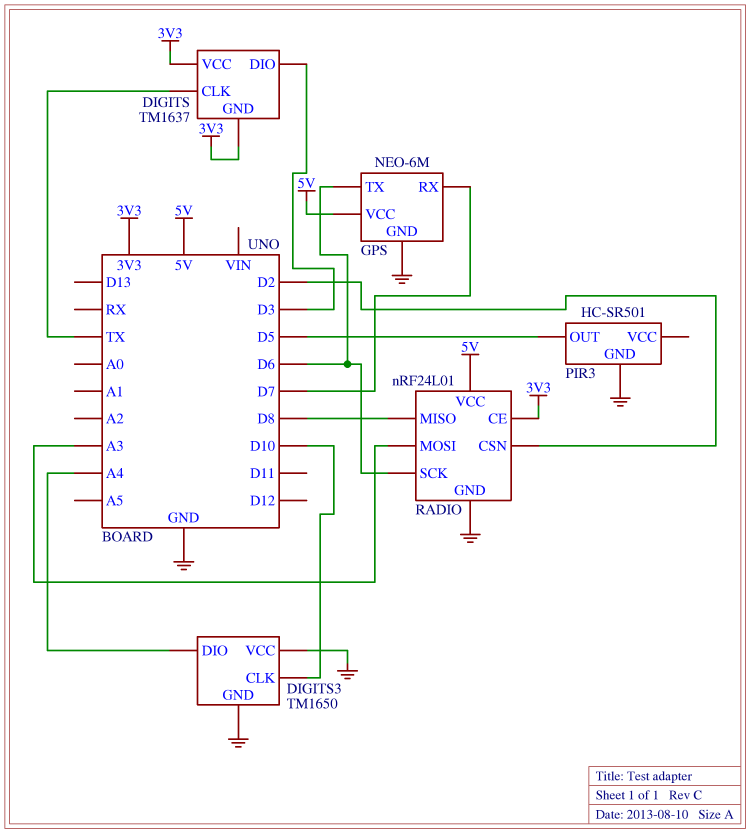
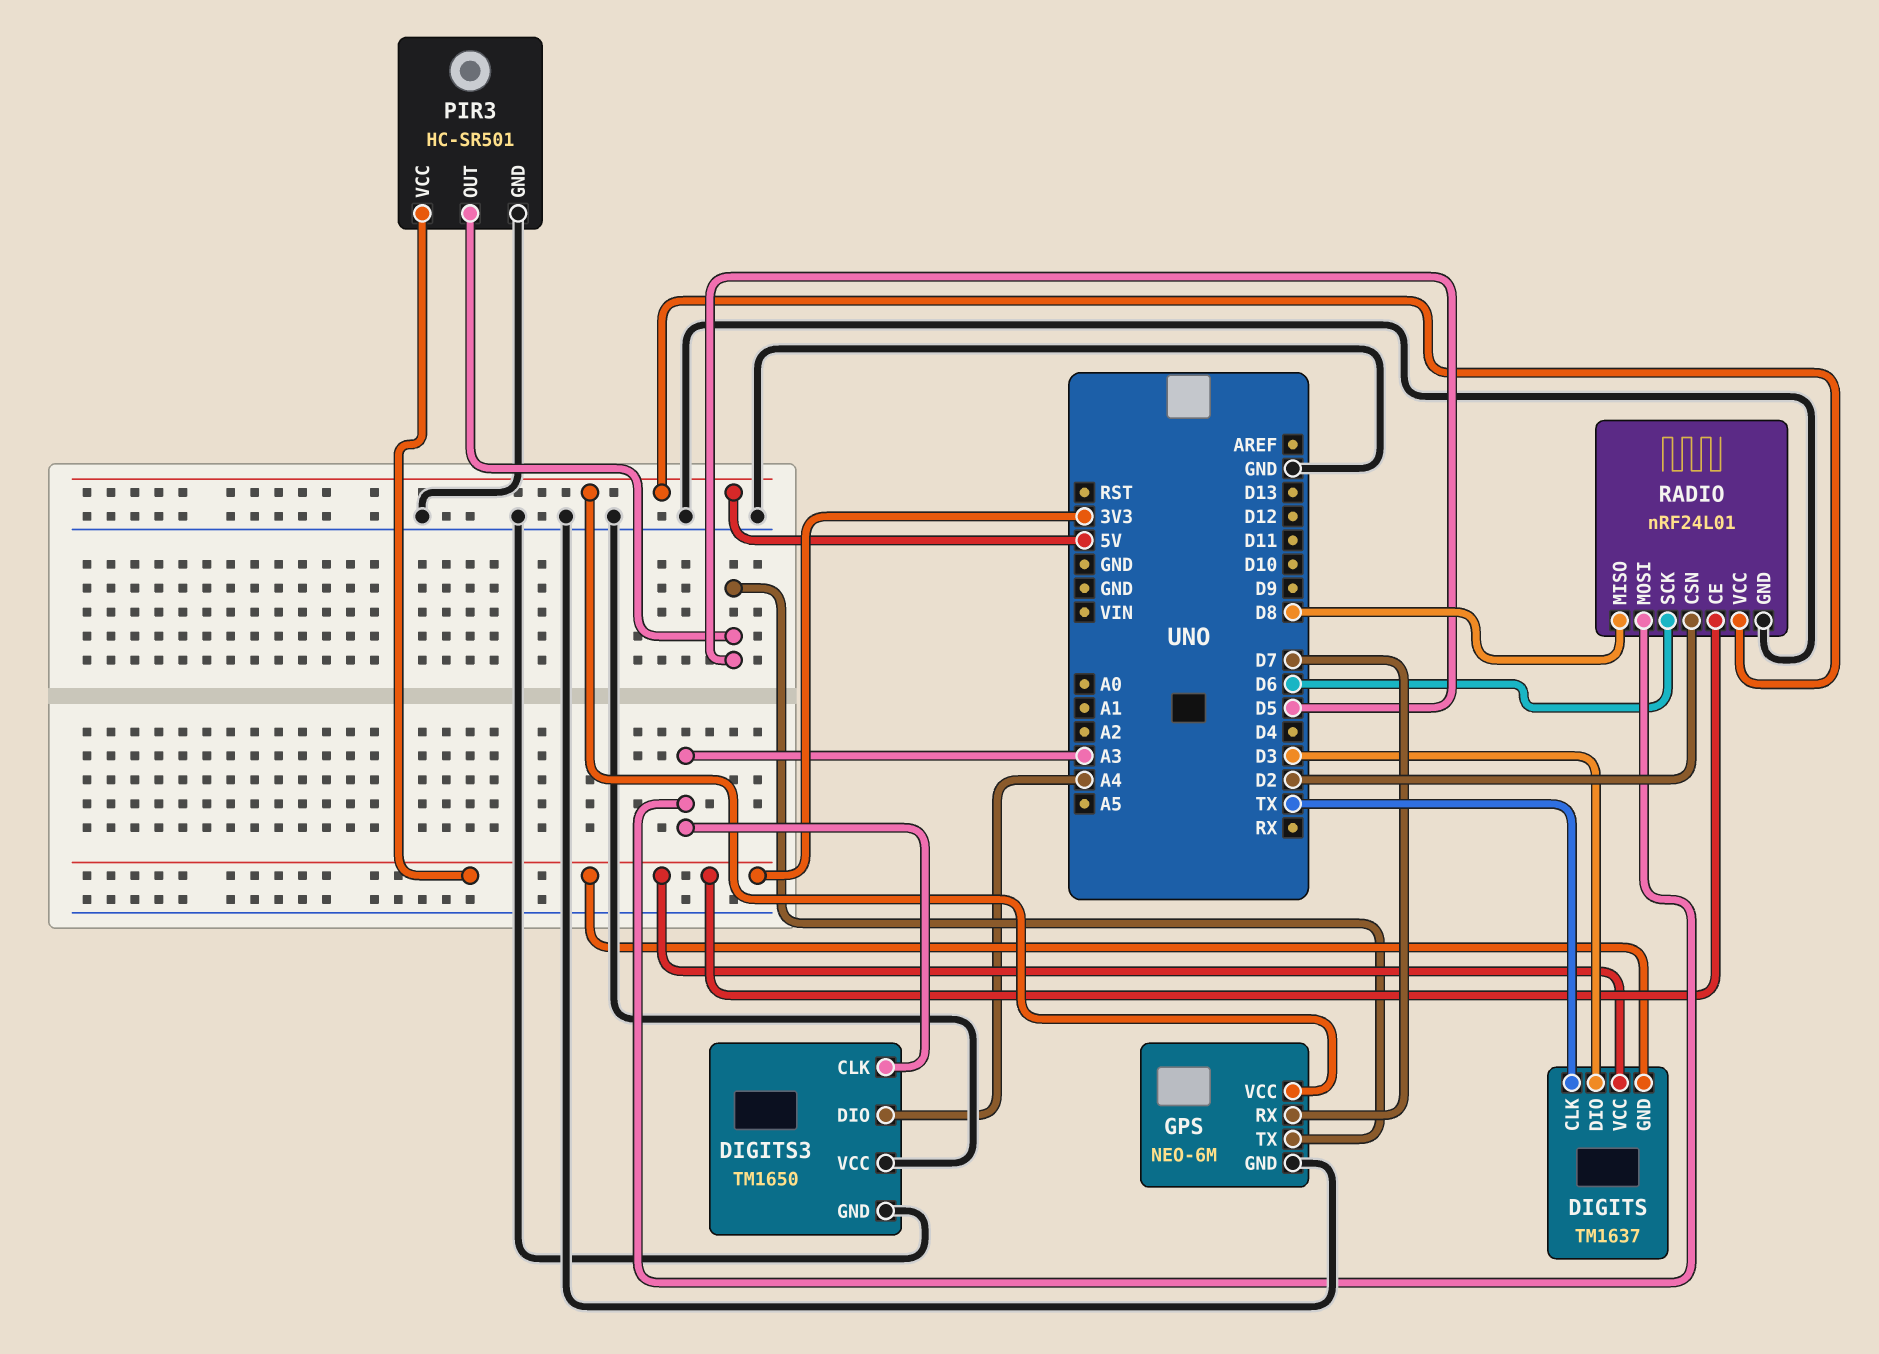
DIGITS3 pin CLK: D10 -> A3
GPS pin TX: D6 -> D5
PIR3 pin VCC: none -> 3V3

